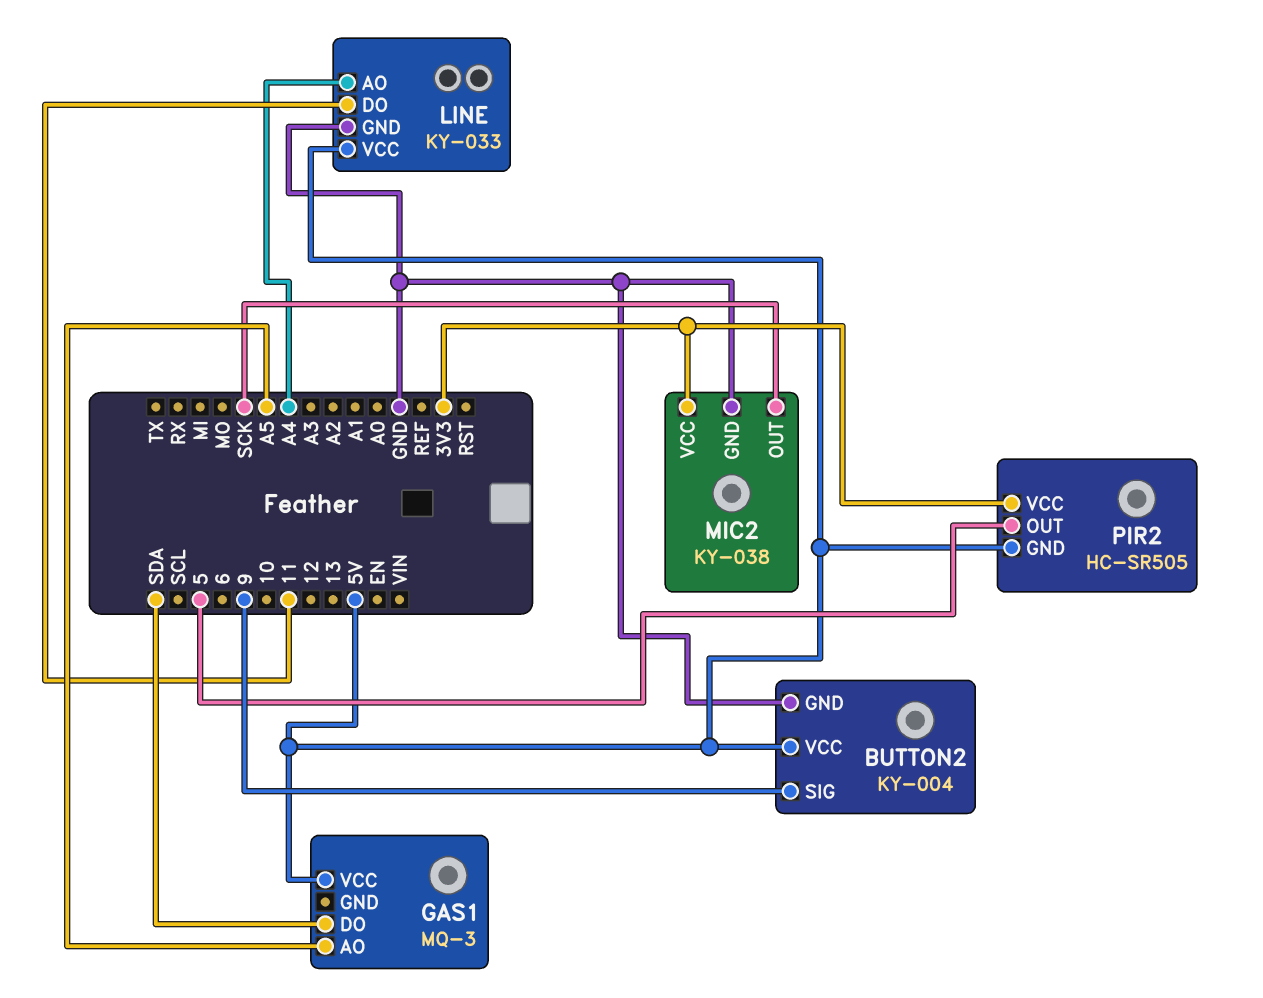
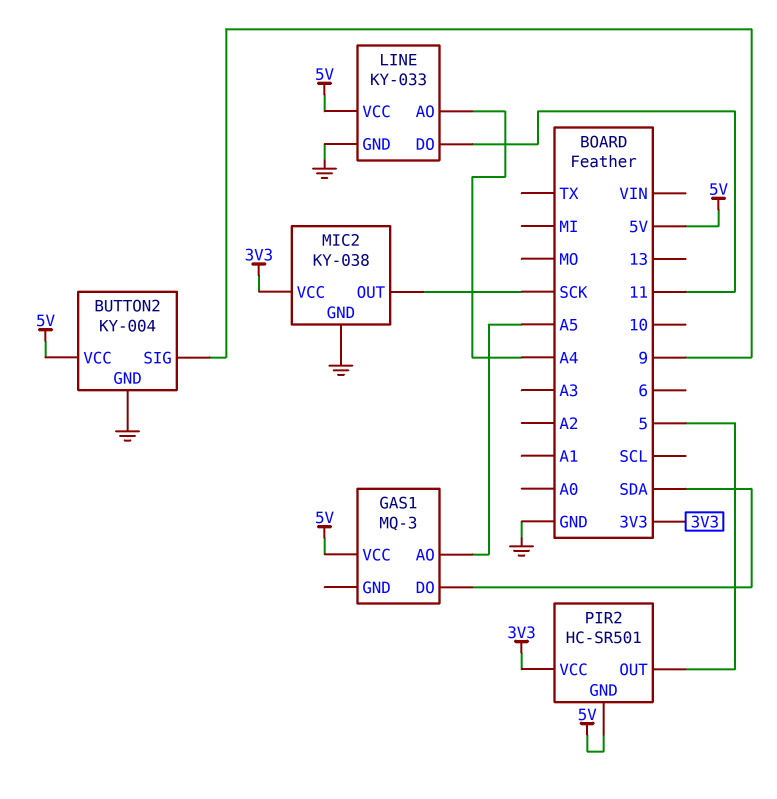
PIR2: HC-SR505 -> HC-SR501

